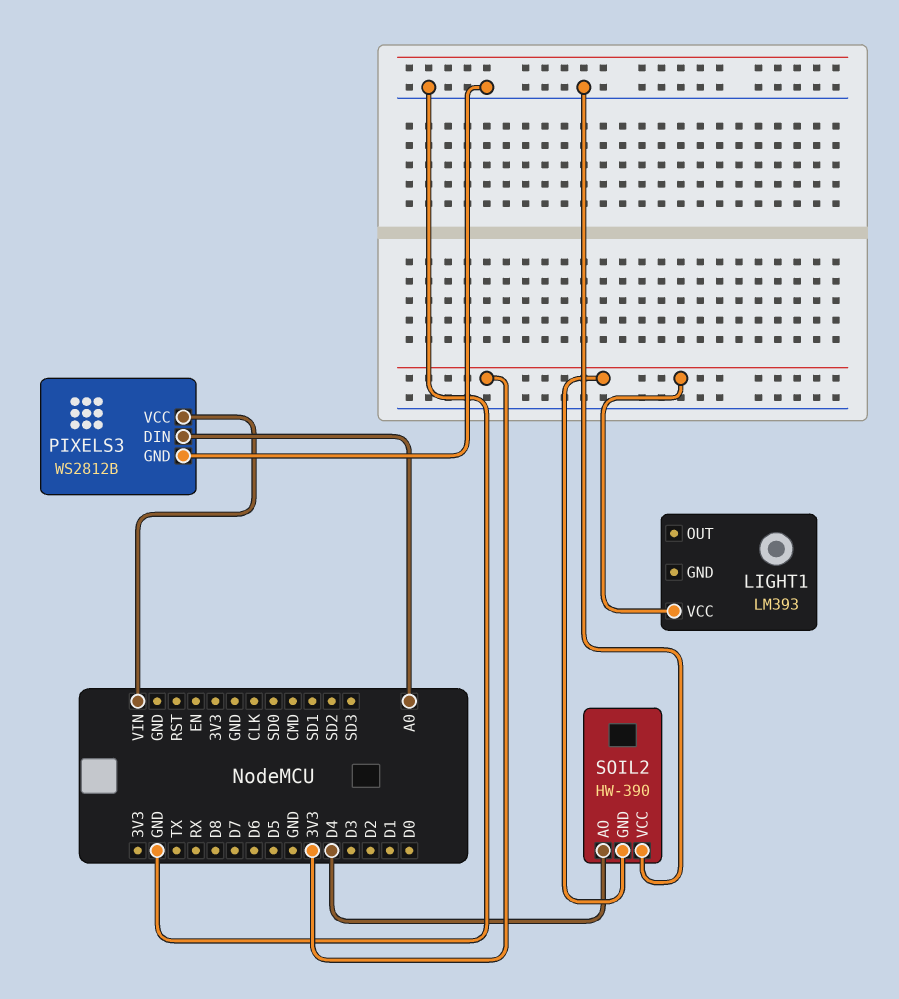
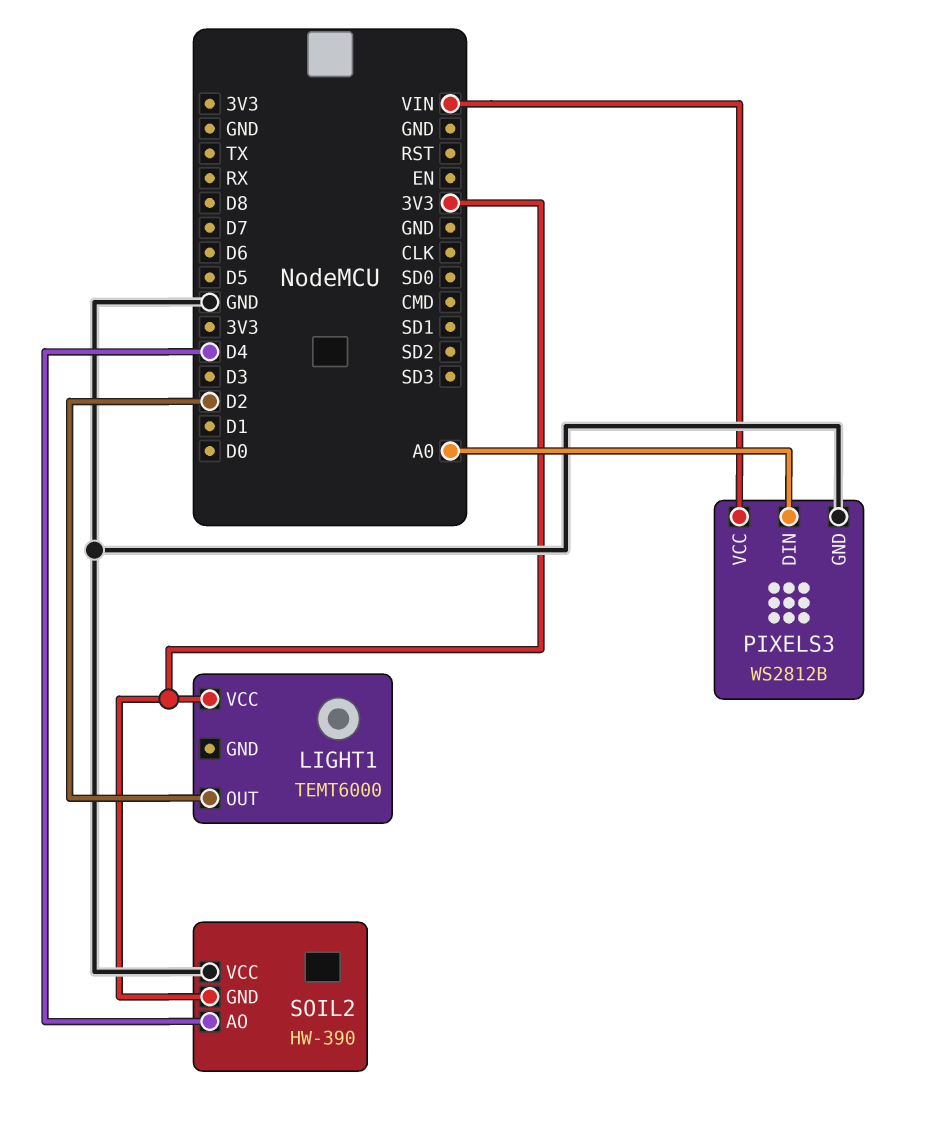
LIGHT1: LM393 -> TEMT6000
LIGHT1 pin OUT: none -> D2

